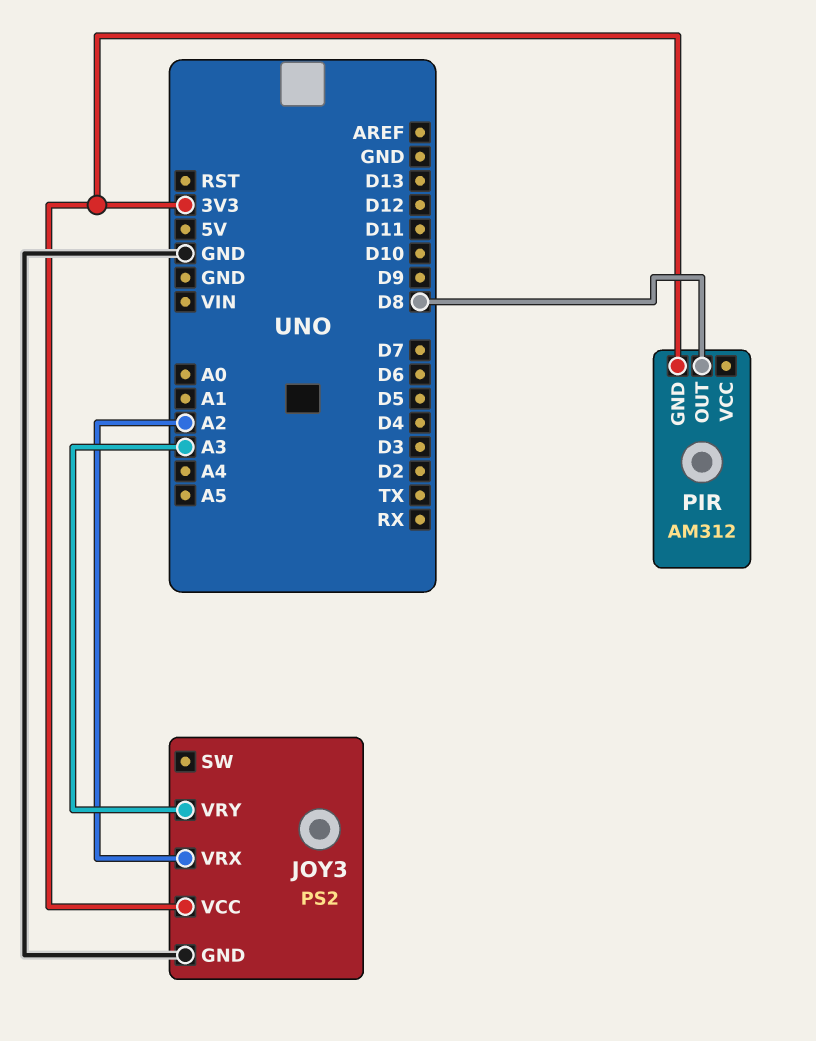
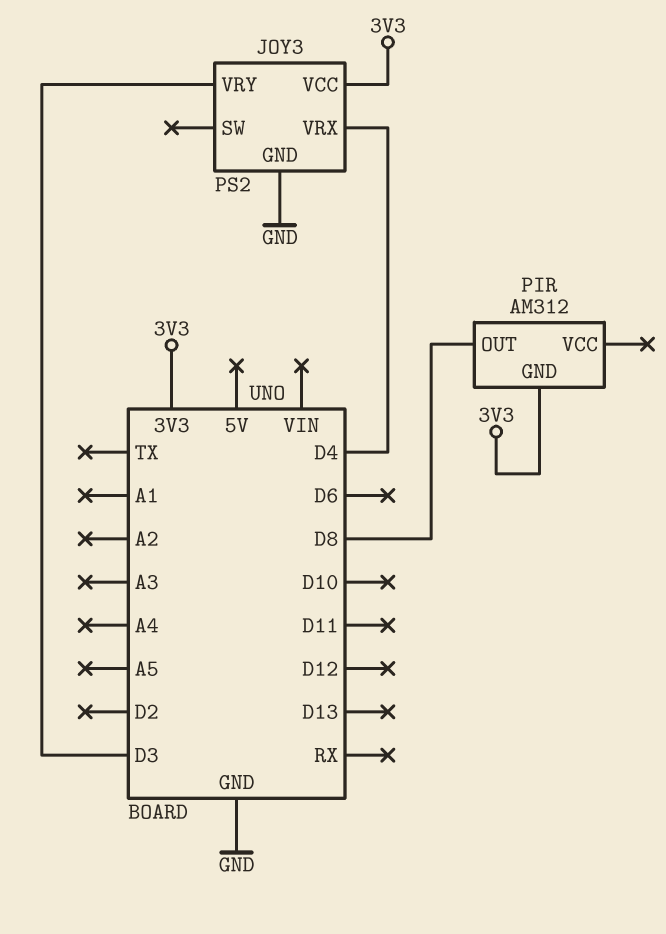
JOY3 pin VRX: A2 -> D4
JOY3 pin VRY: A3 -> D3

